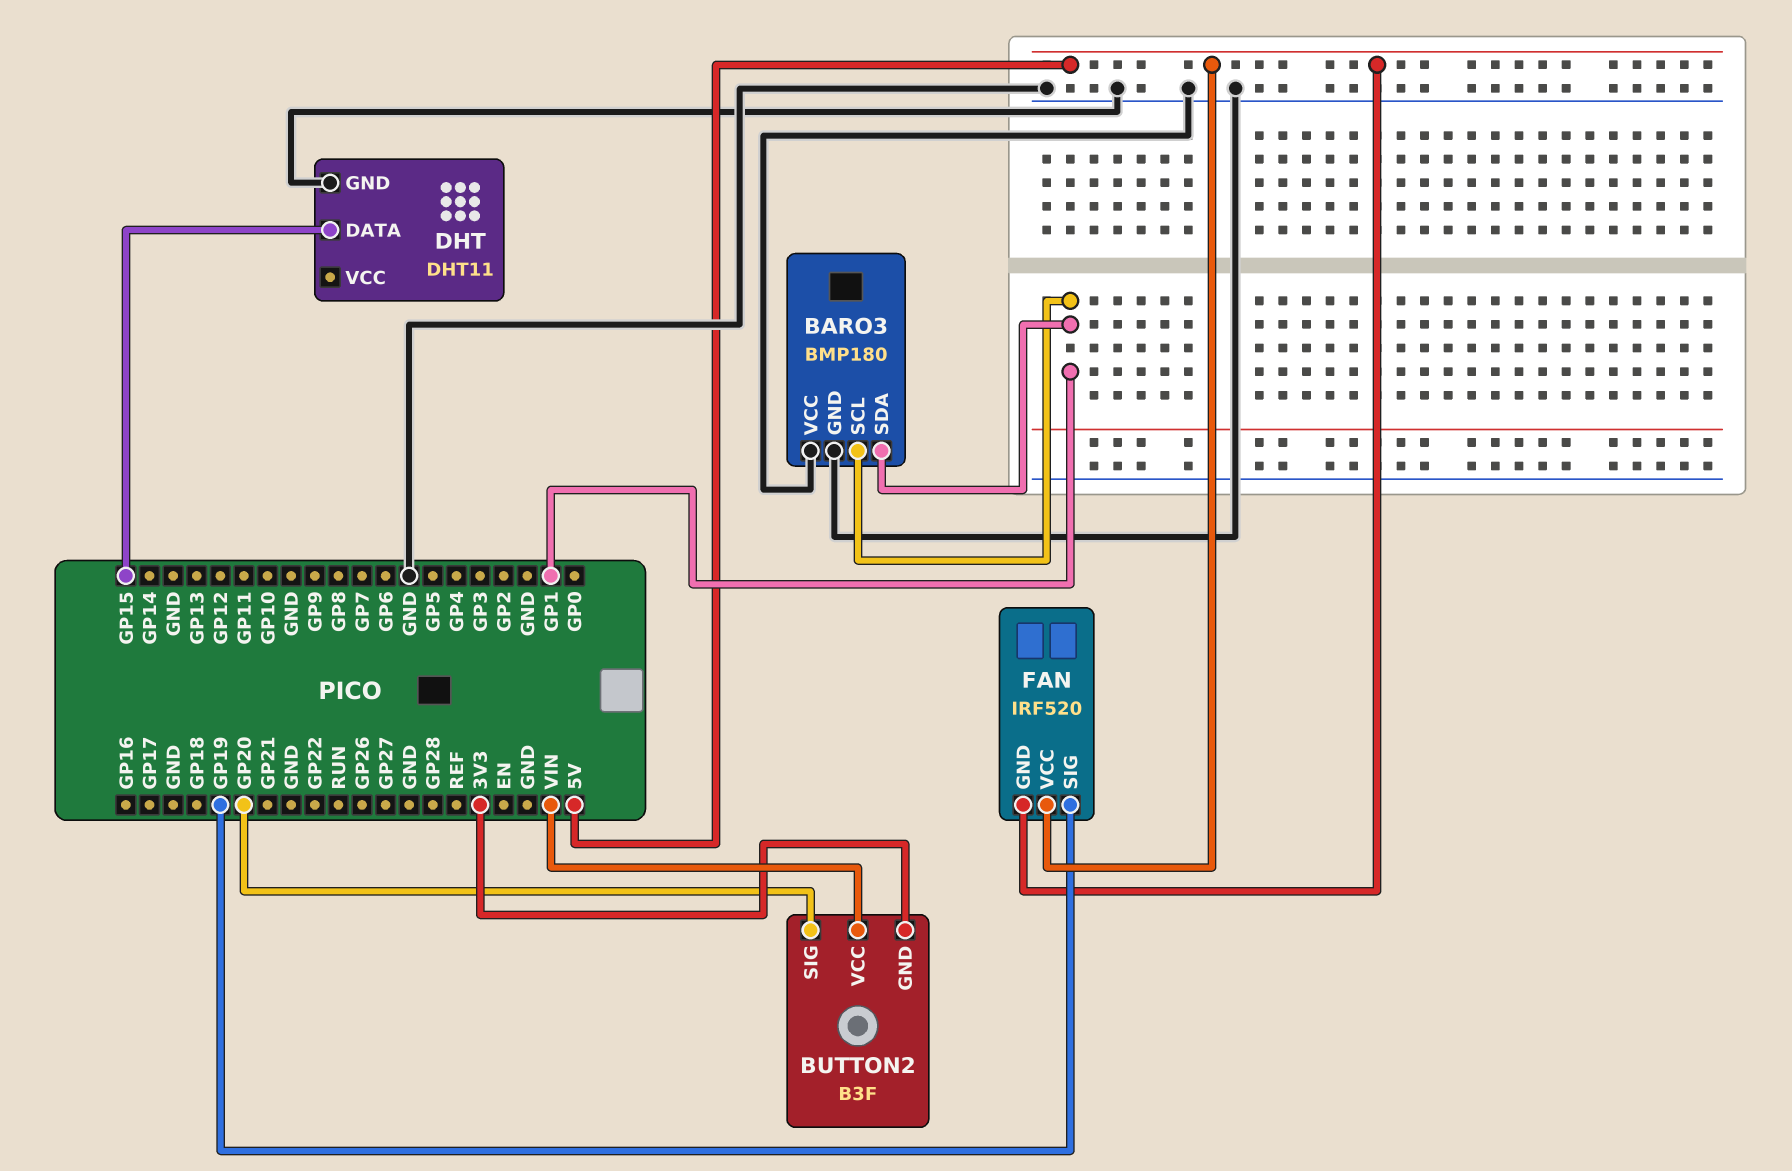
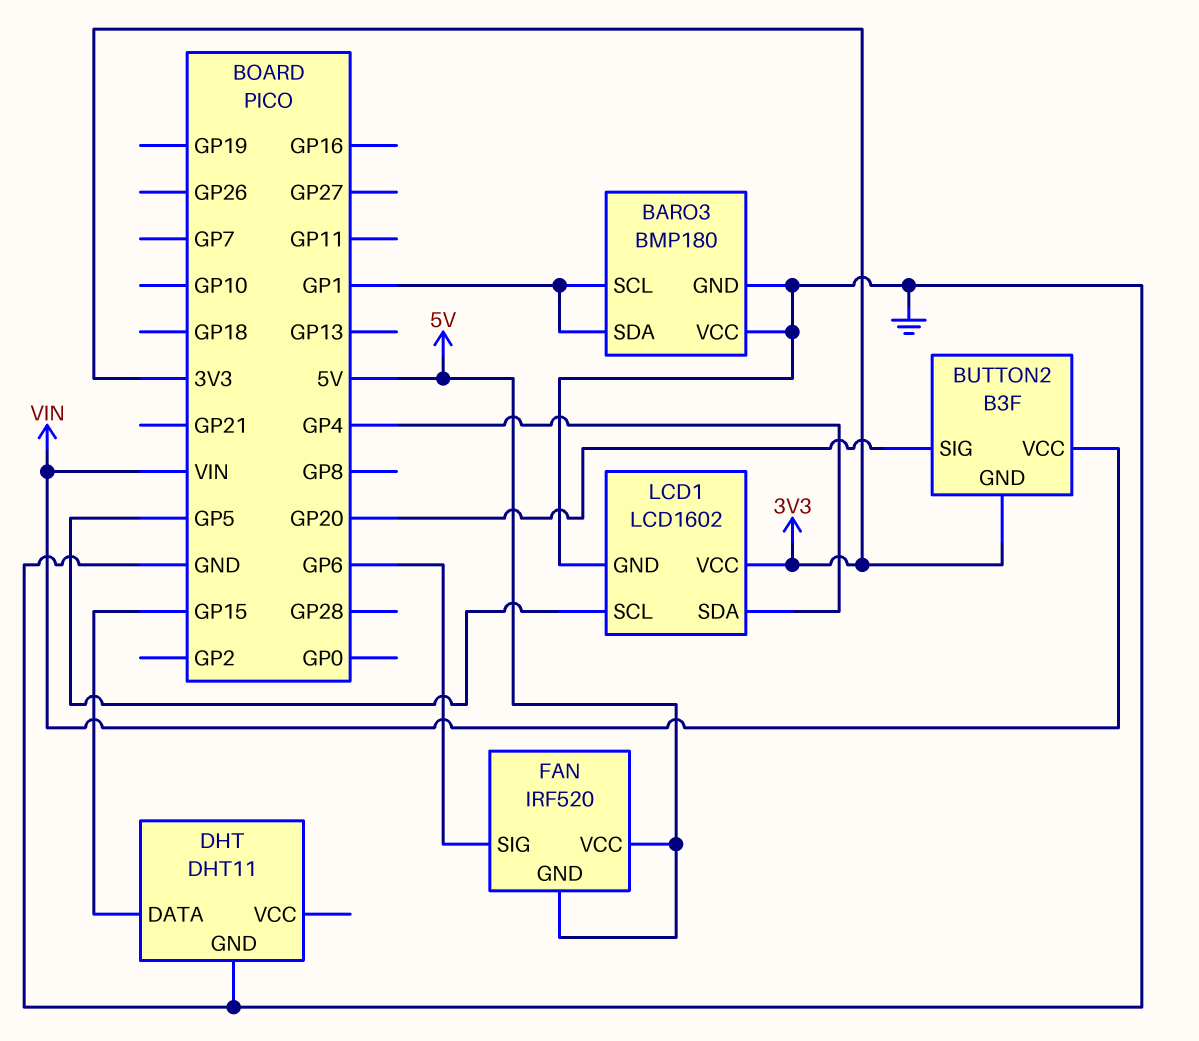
FAN pin SIG: GP19 -> GP6
LCD1: none -> LCD1602
LCD1 pin GND: none -> GND
LCD1 pin SCL: none -> GP5
LCD1 pin SDA: none -> GP4
LCD1 pin VCC: none -> 3V3

